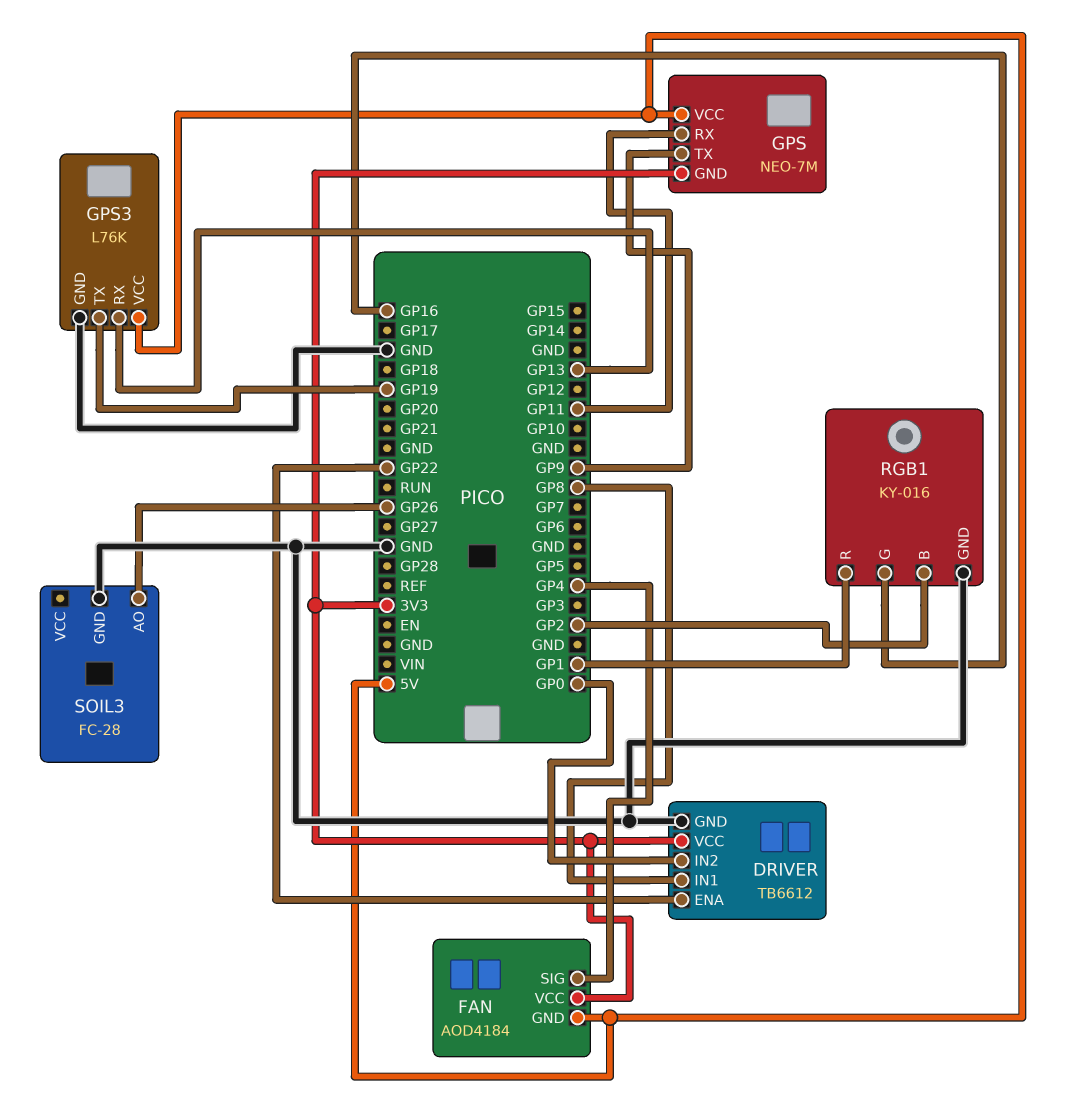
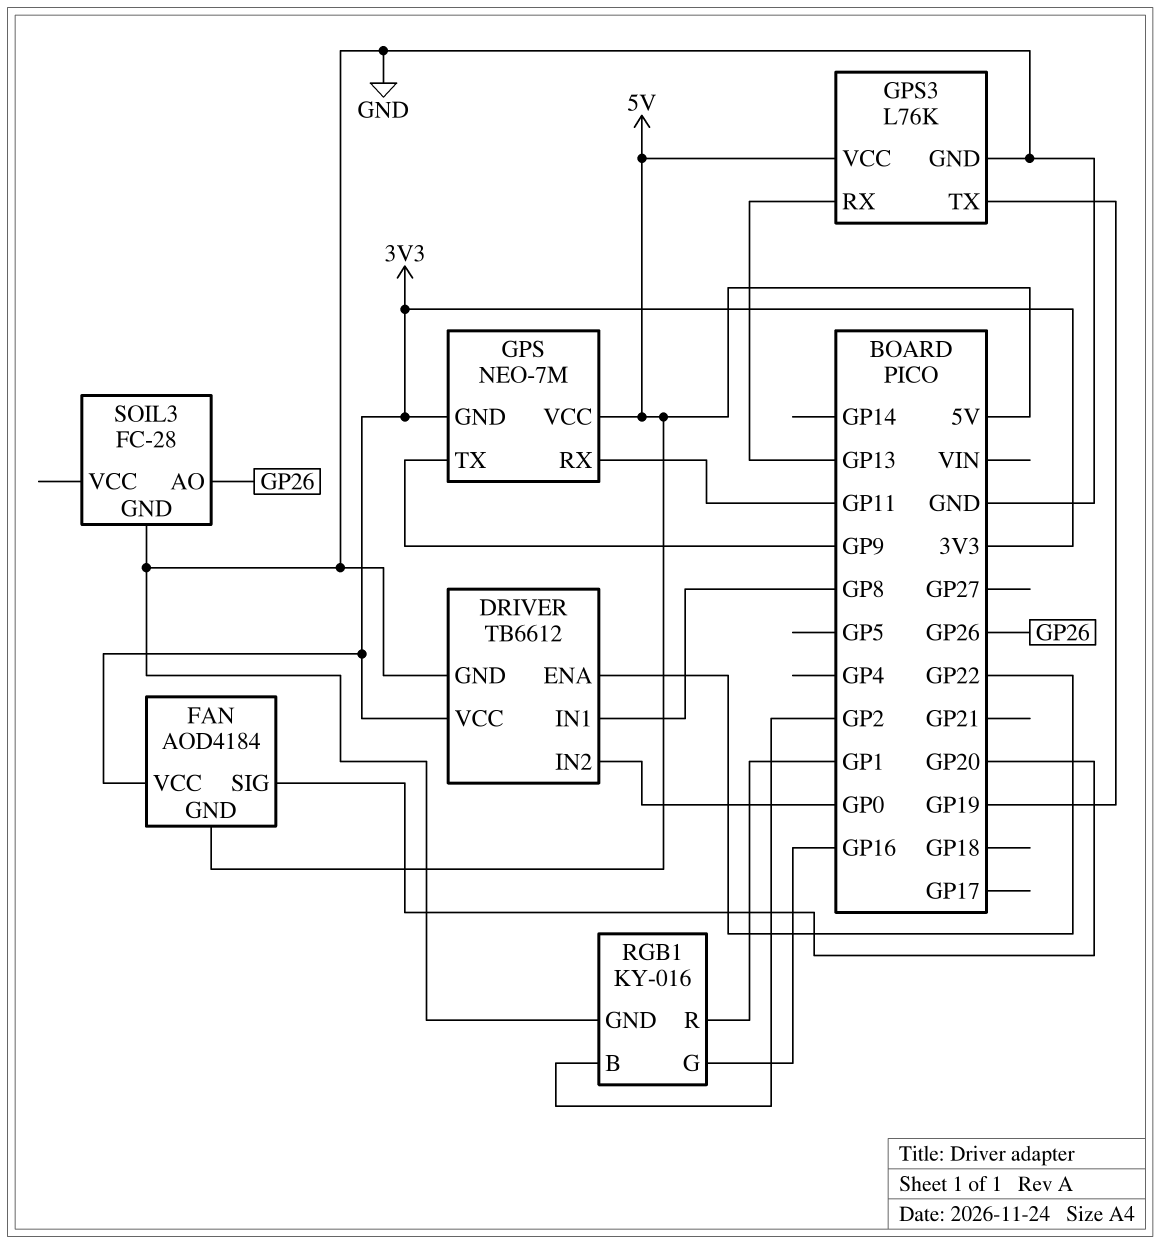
FAN pin SIG: GP4 -> GP20

